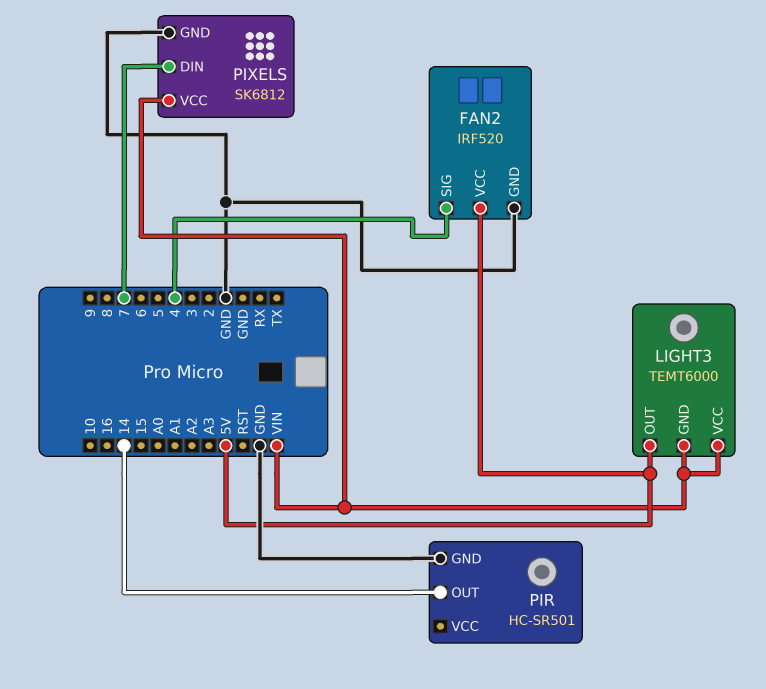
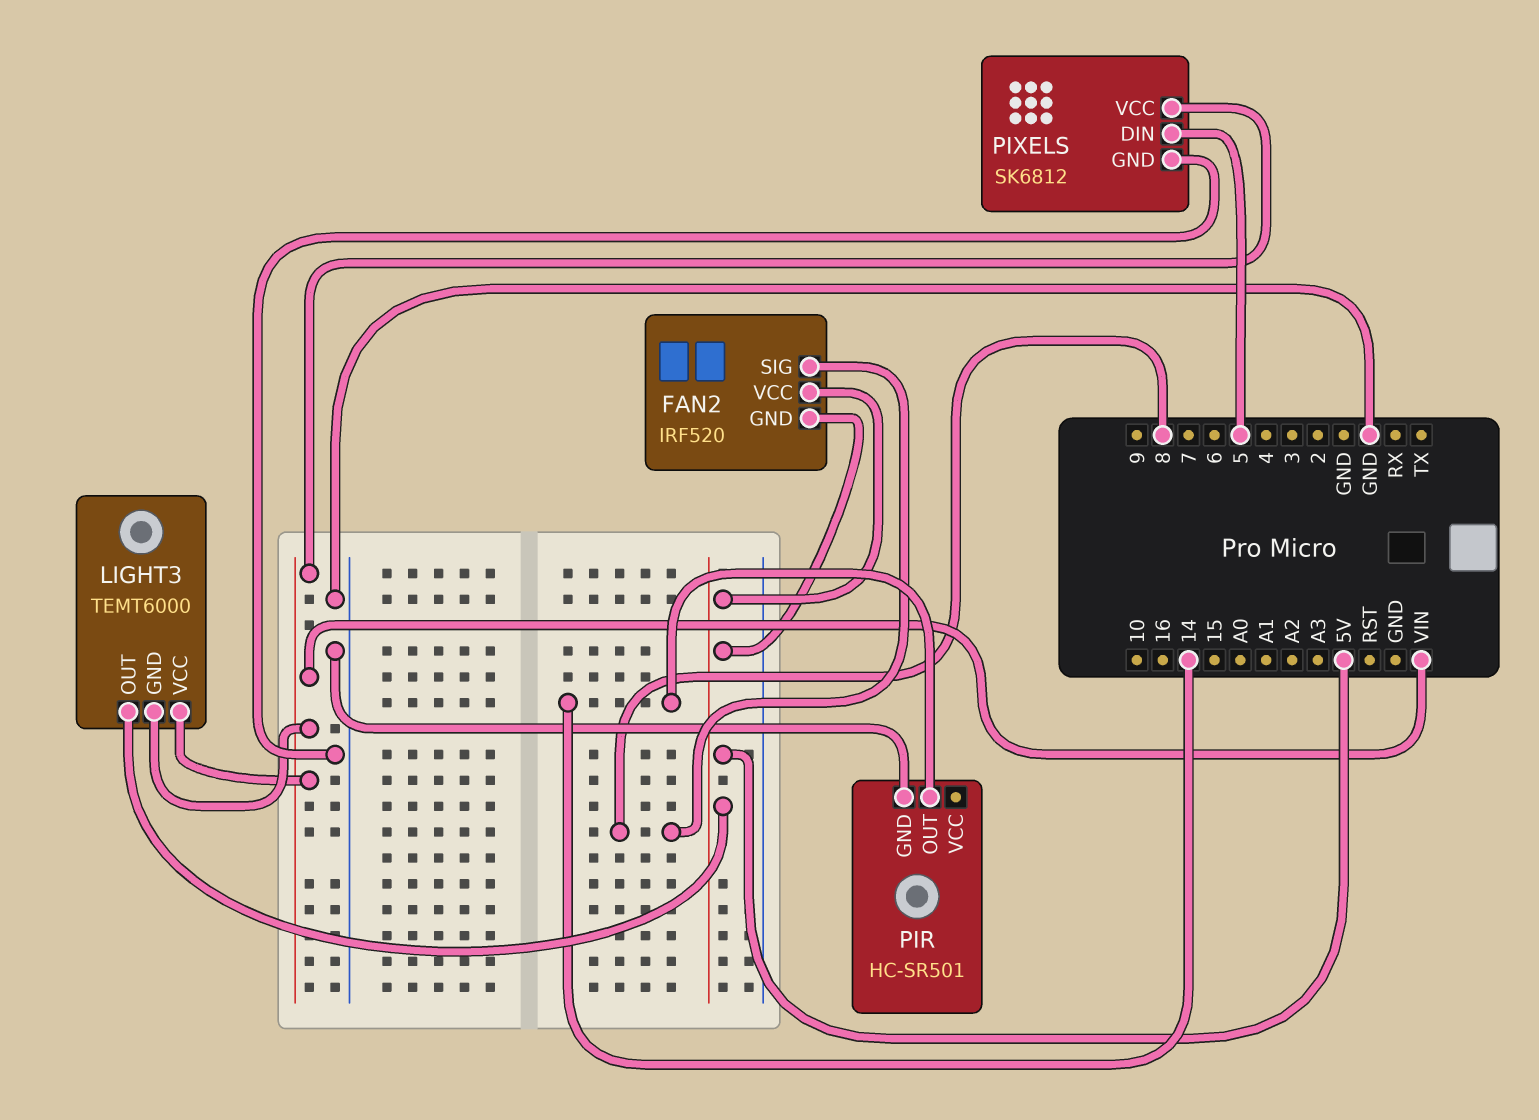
FAN2 pin GND: GND -> 5V
FAN2 pin SIG: 4 -> 8
PIXELS pin DIN: 7 -> 5

